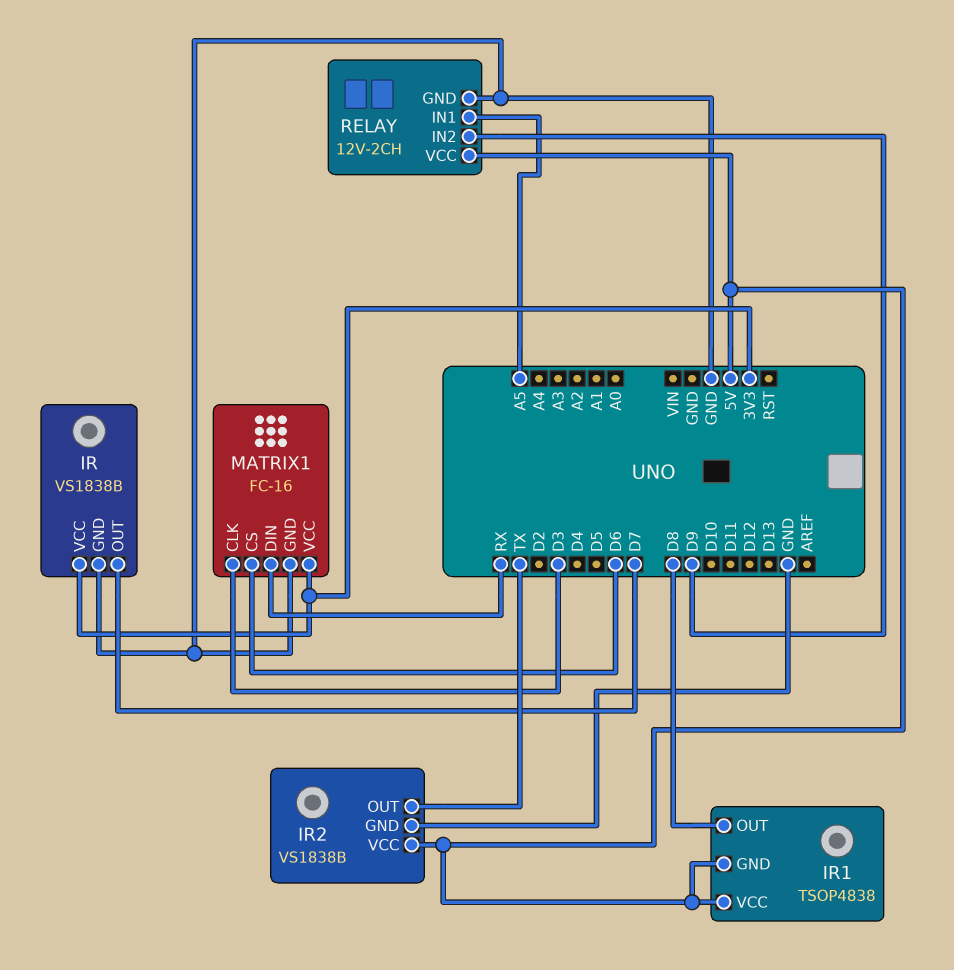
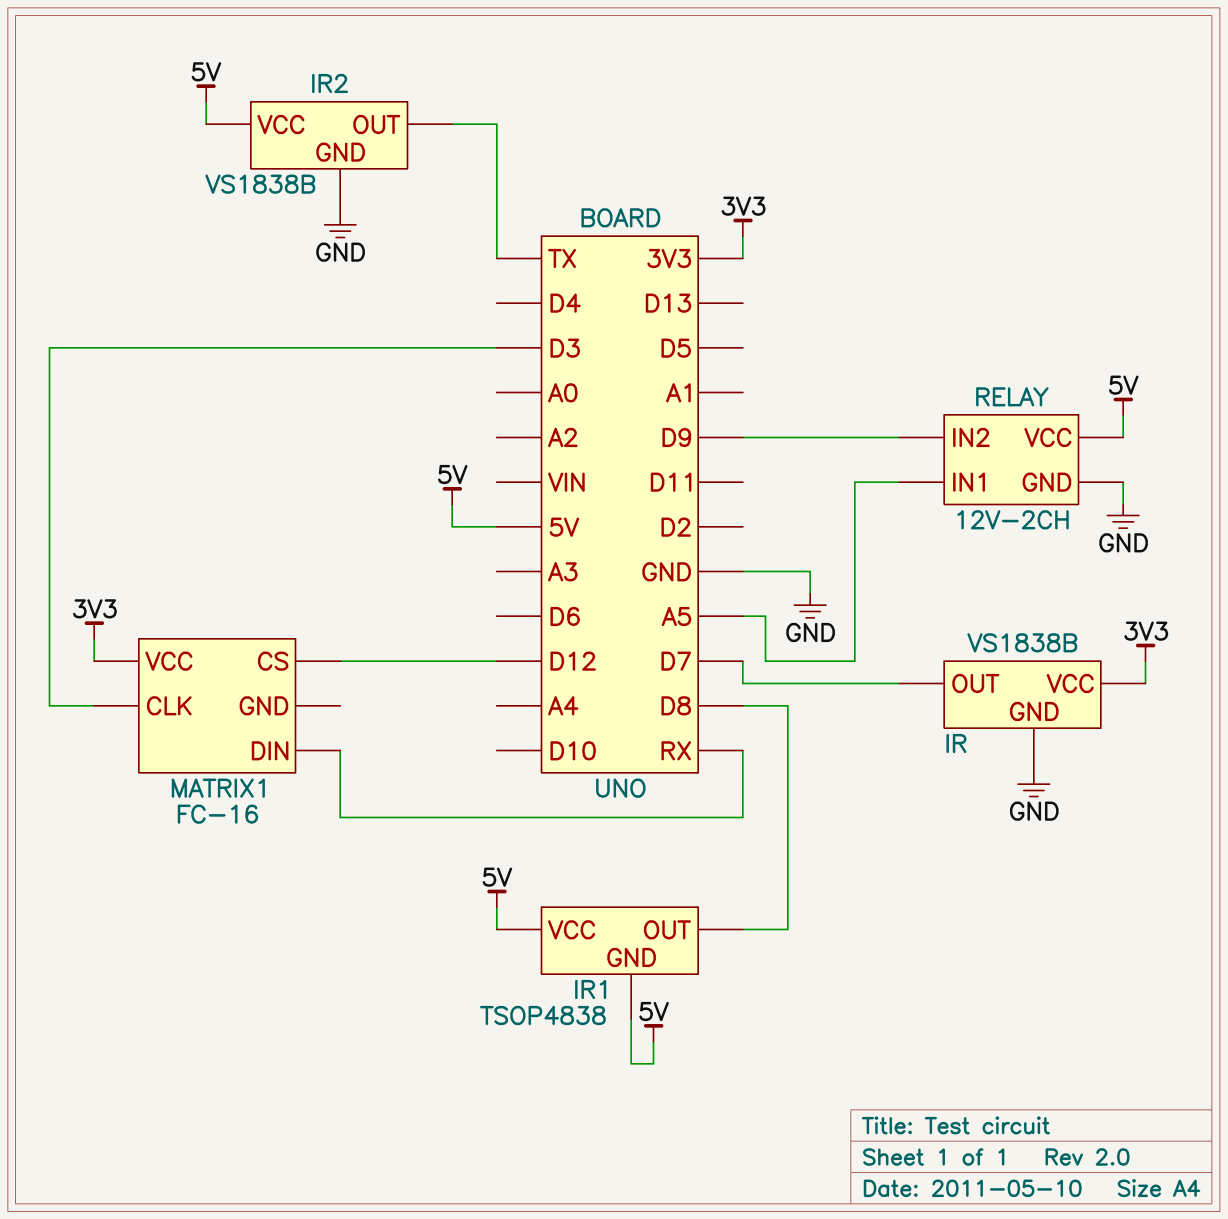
MATRIX1 pin CS: D6 -> D12
MATRIX1 pin GND: GND -> none

